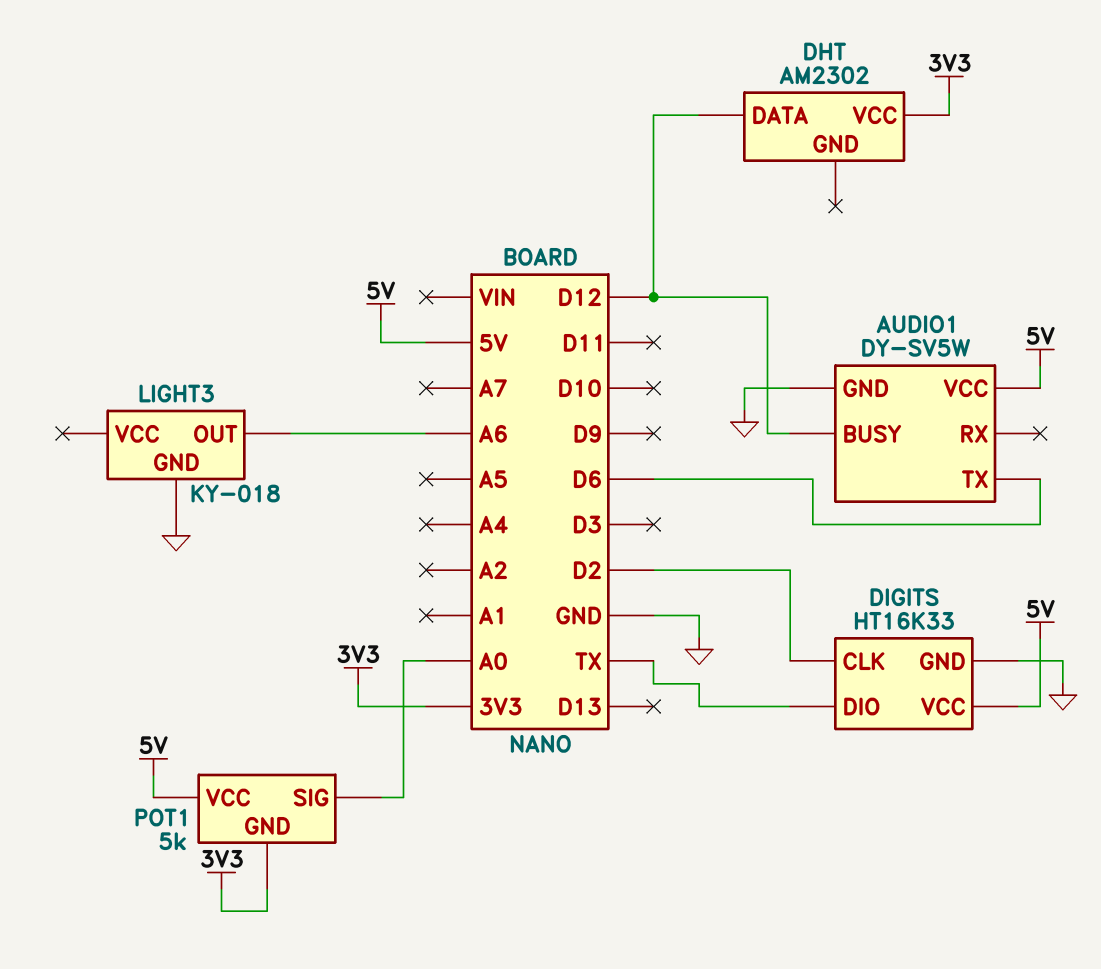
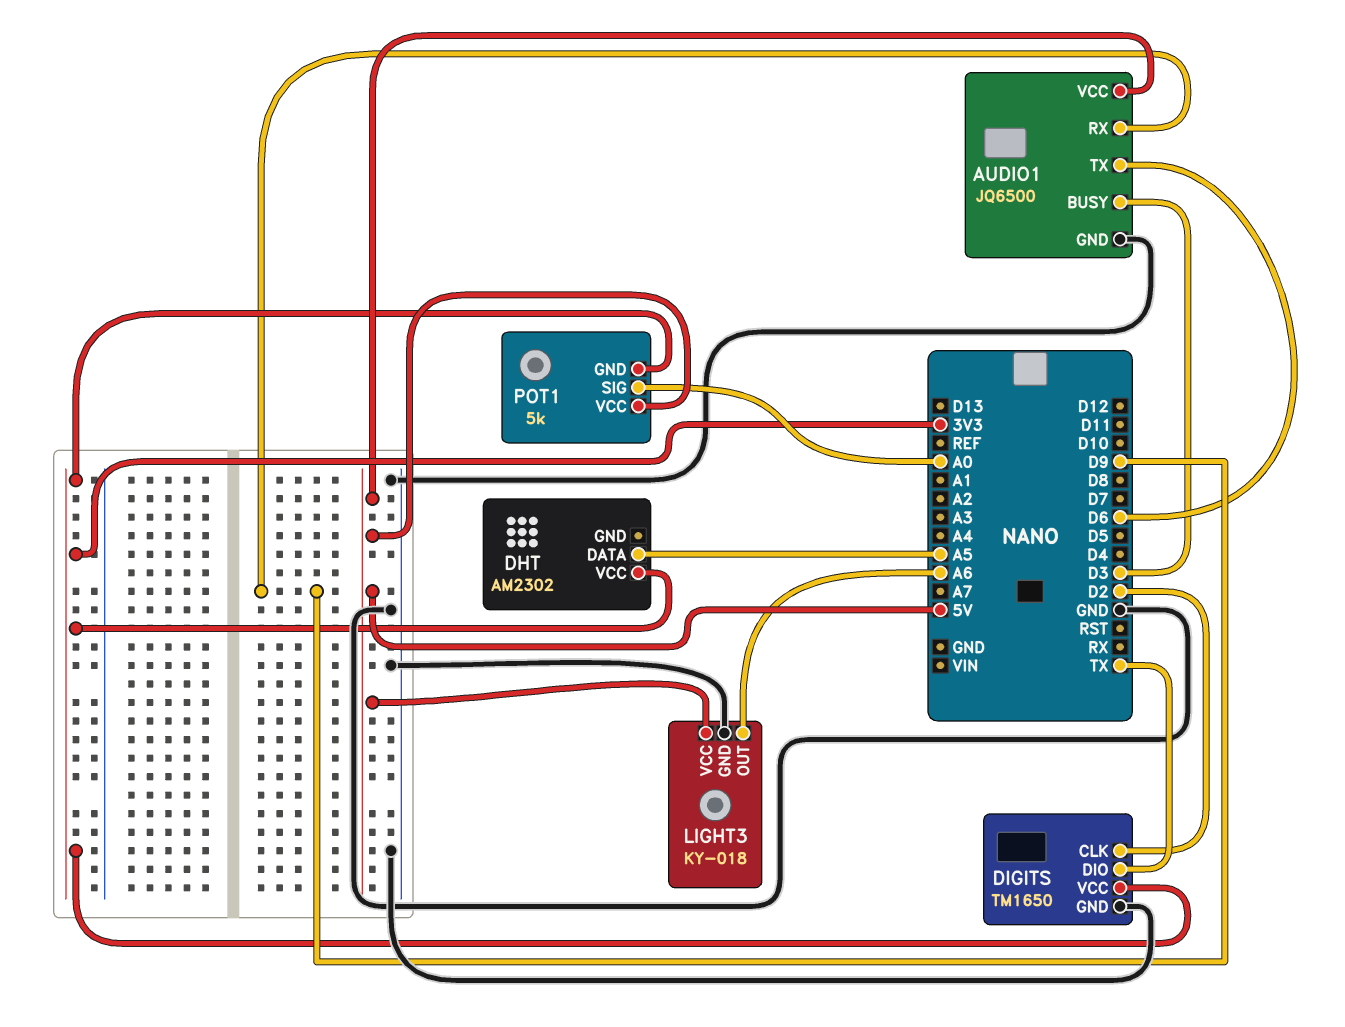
AUDIO1: DY-SV5W -> JQ6500
AUDIO1 pin BUSY: D12 -> D3
AUDIO1 pin RX: none -> D9
DHT pin DATA: D12 -> A5
DIGITS: HT16K33 -> TM1650
DIGITS pin VCC: 5V -> 3V3
LIGHT3 pin VCC: none -> 5V

